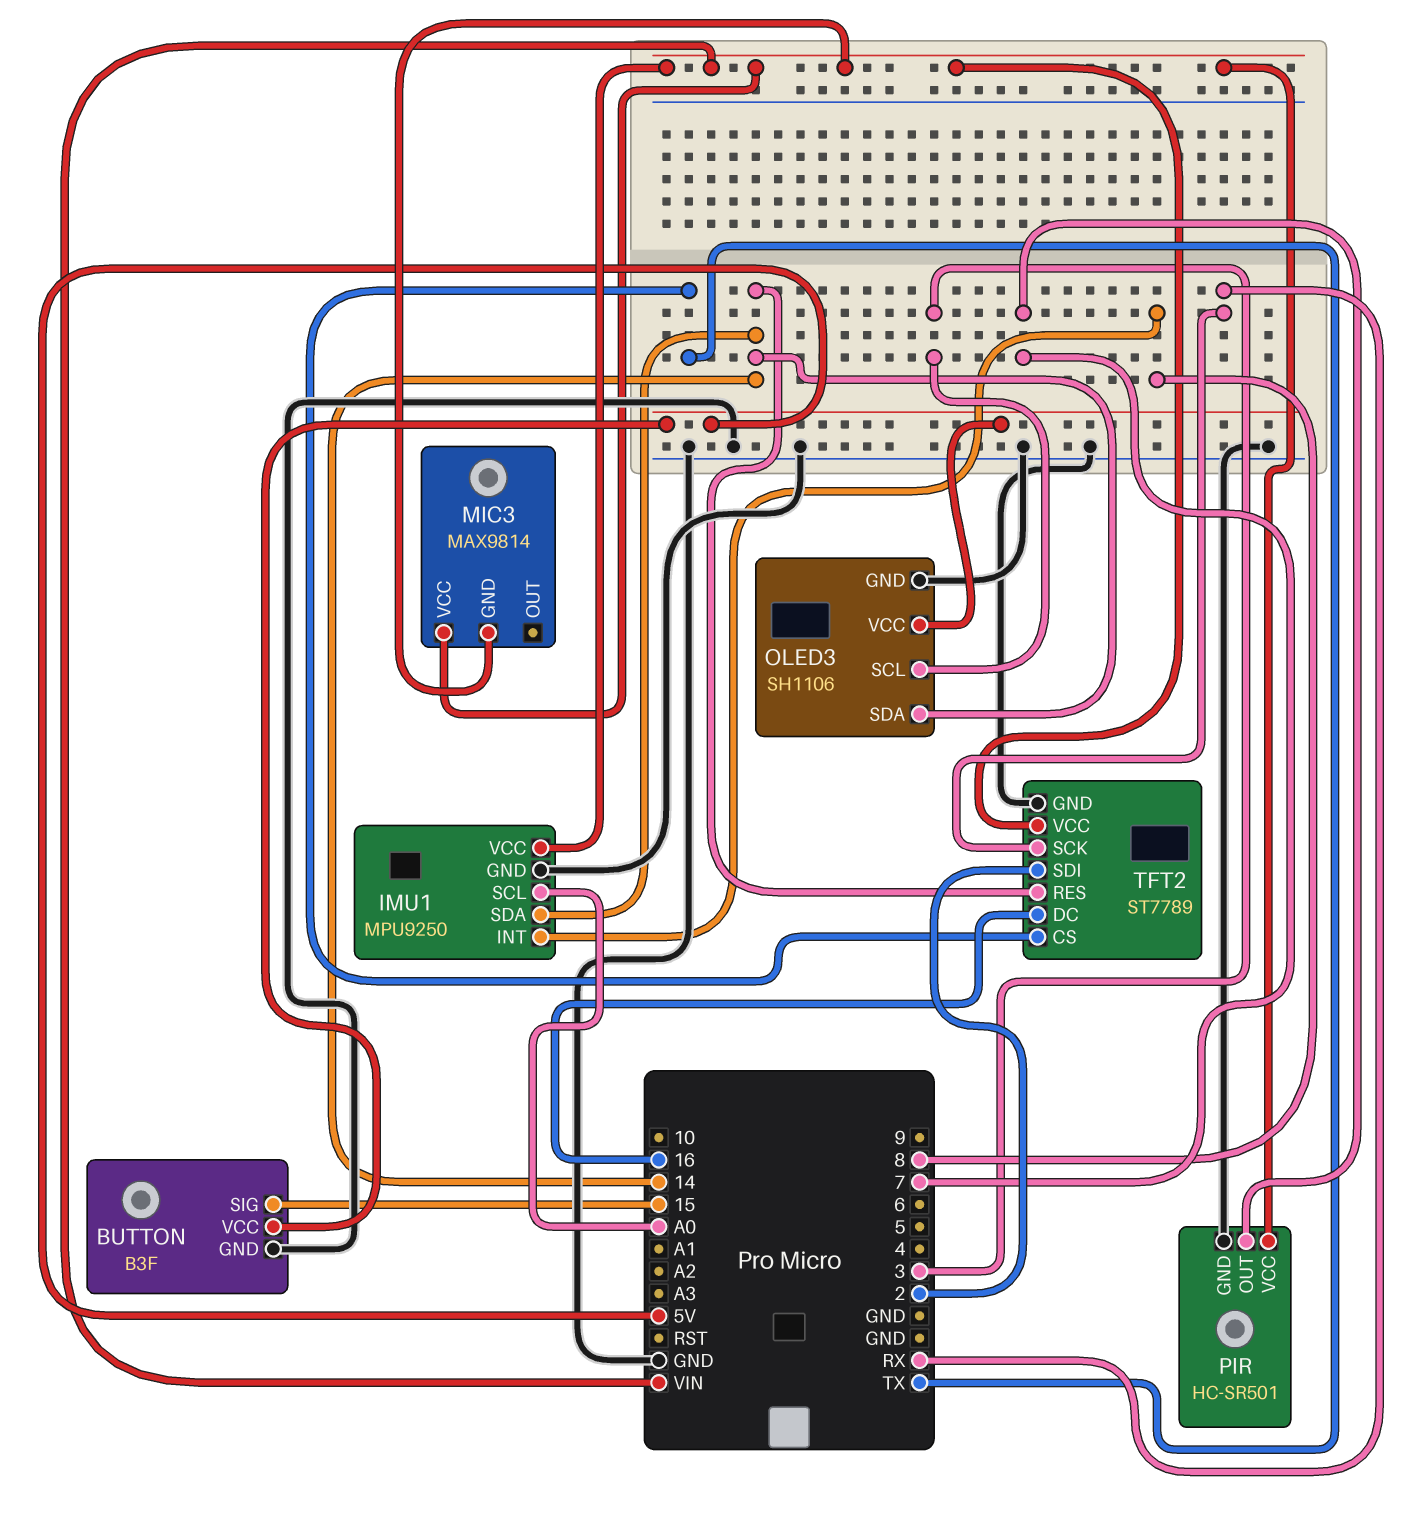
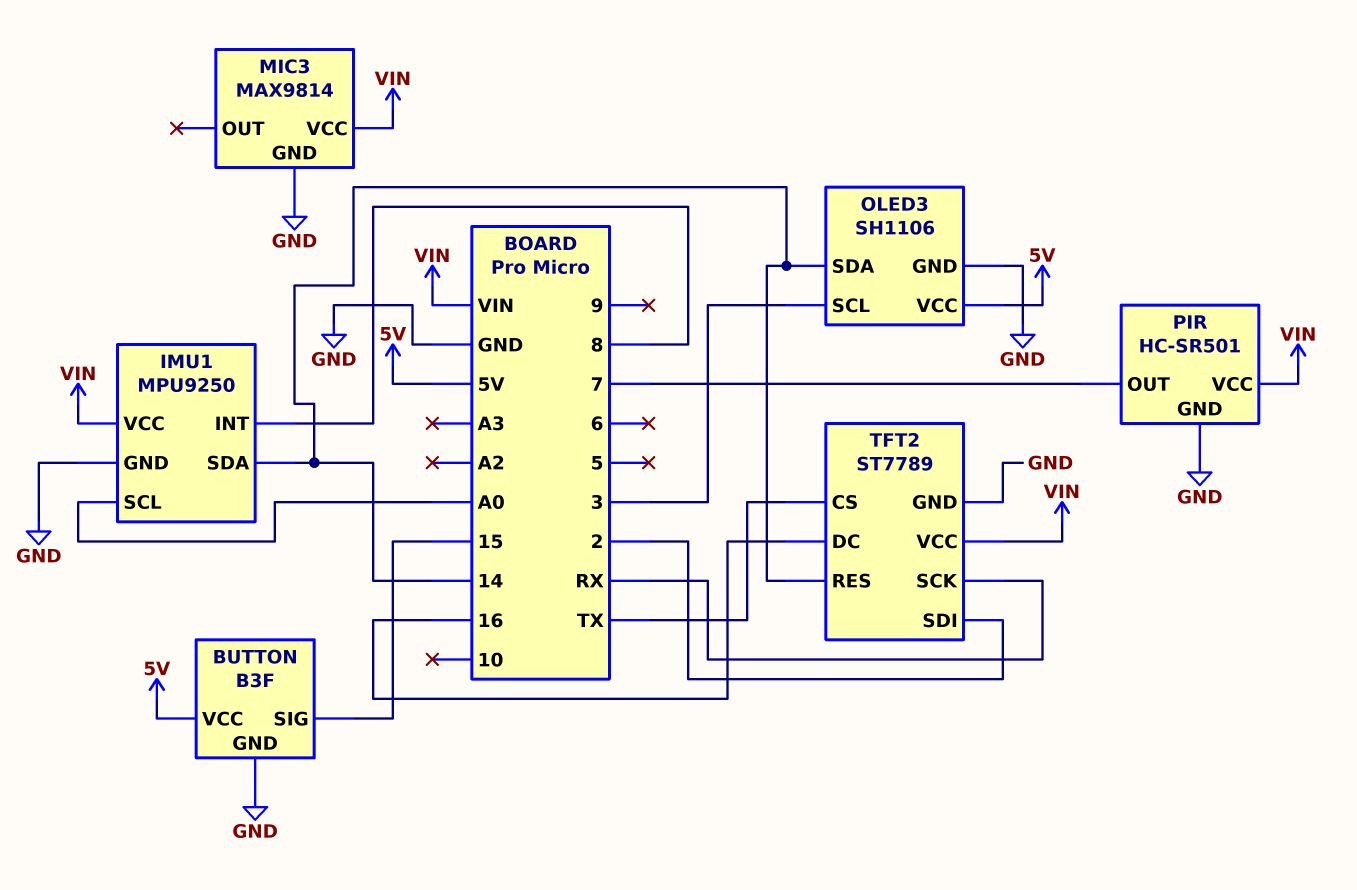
MIC3 pin GND: VIN -> GND

